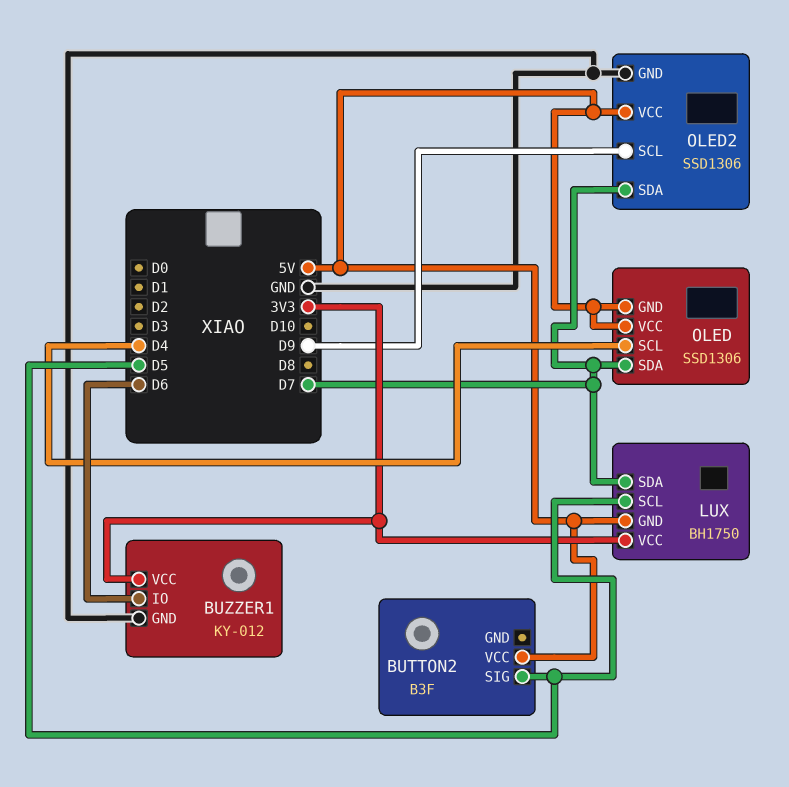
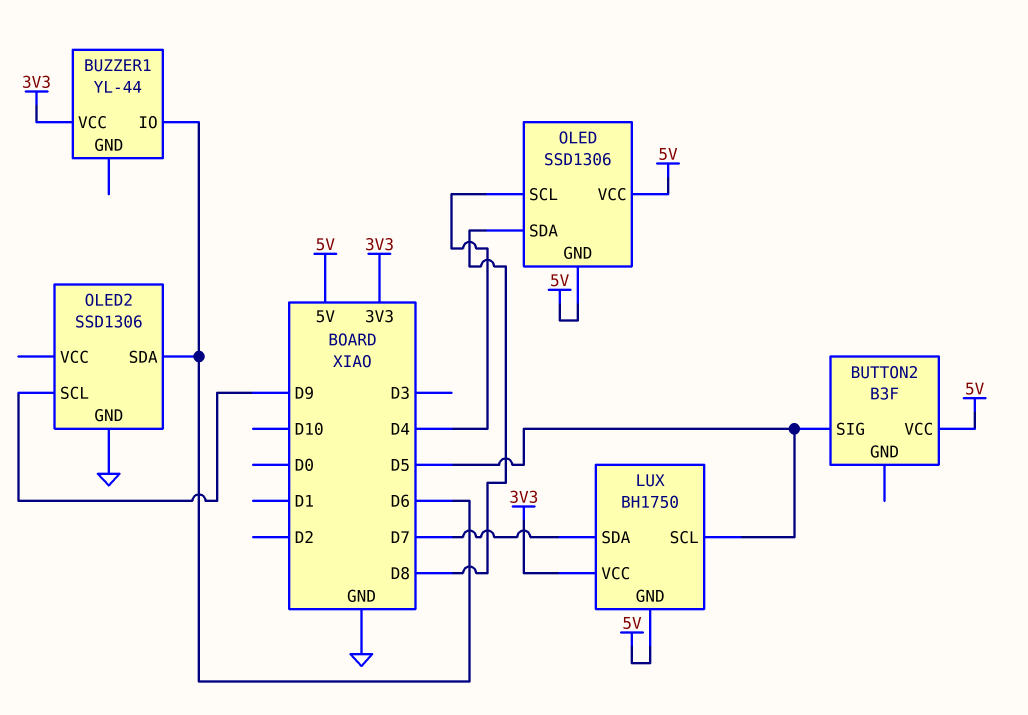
BUZZER1: KY-012 -> YL-44
BUZZER1 pin GND: GND -> none
OLED pin SDA: D7 -> D8
OLED2 pin SDA: D7 -> D6
OLED2 pin VCC: 5V -> none

